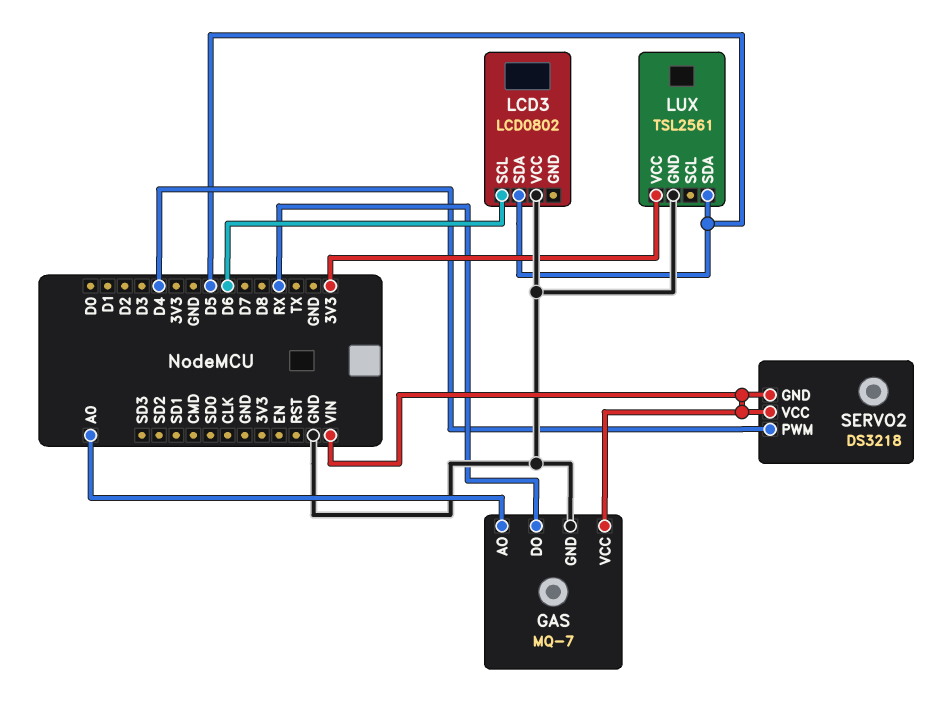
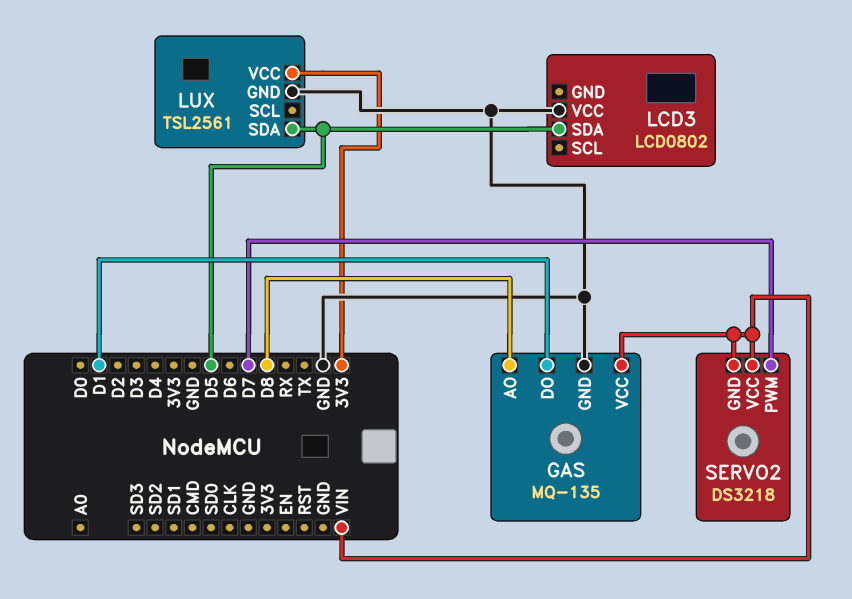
GAS: MQ-7 -> MQ-135
GAS pin AO: A0 -> D8
GAS pin DO: RX -> D1
LCD3 pin SCL: D6 -> none
SERVO2 pin PWM: D4 -> D7

